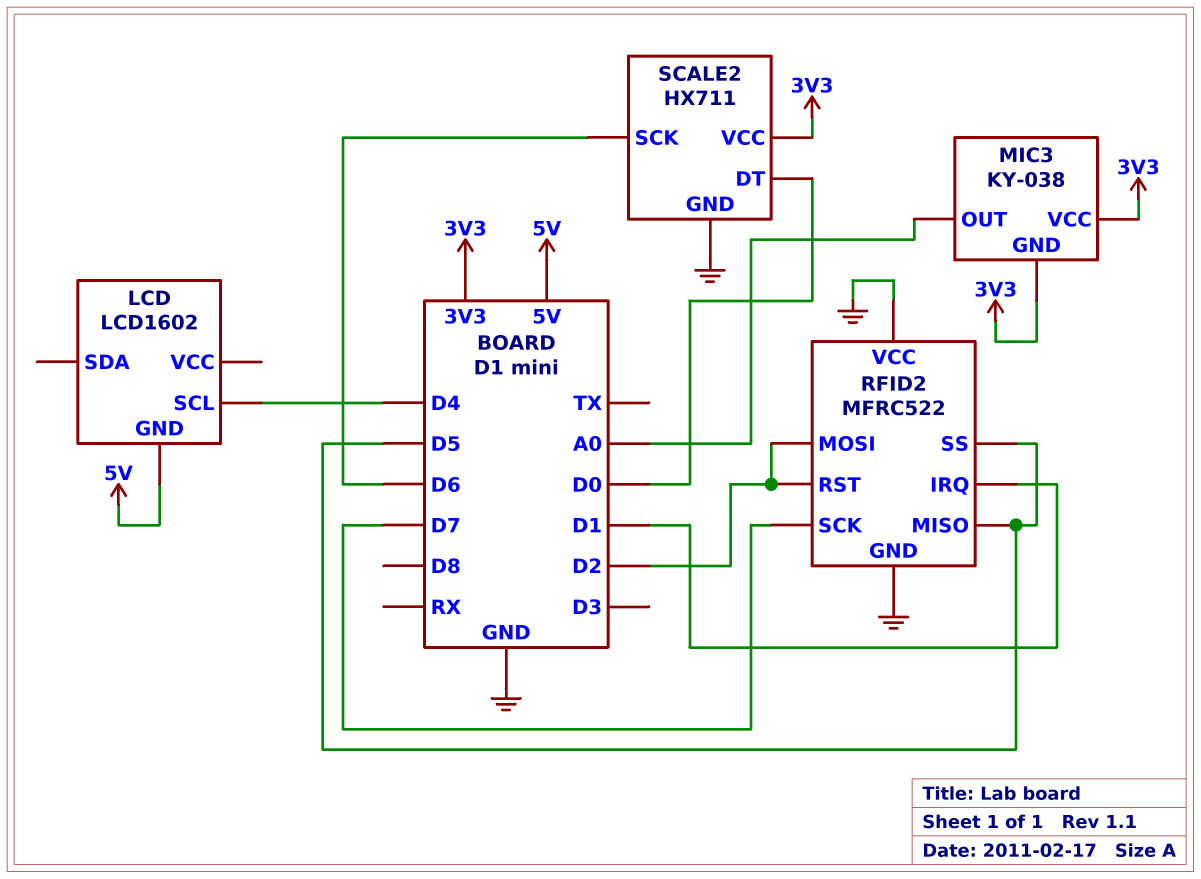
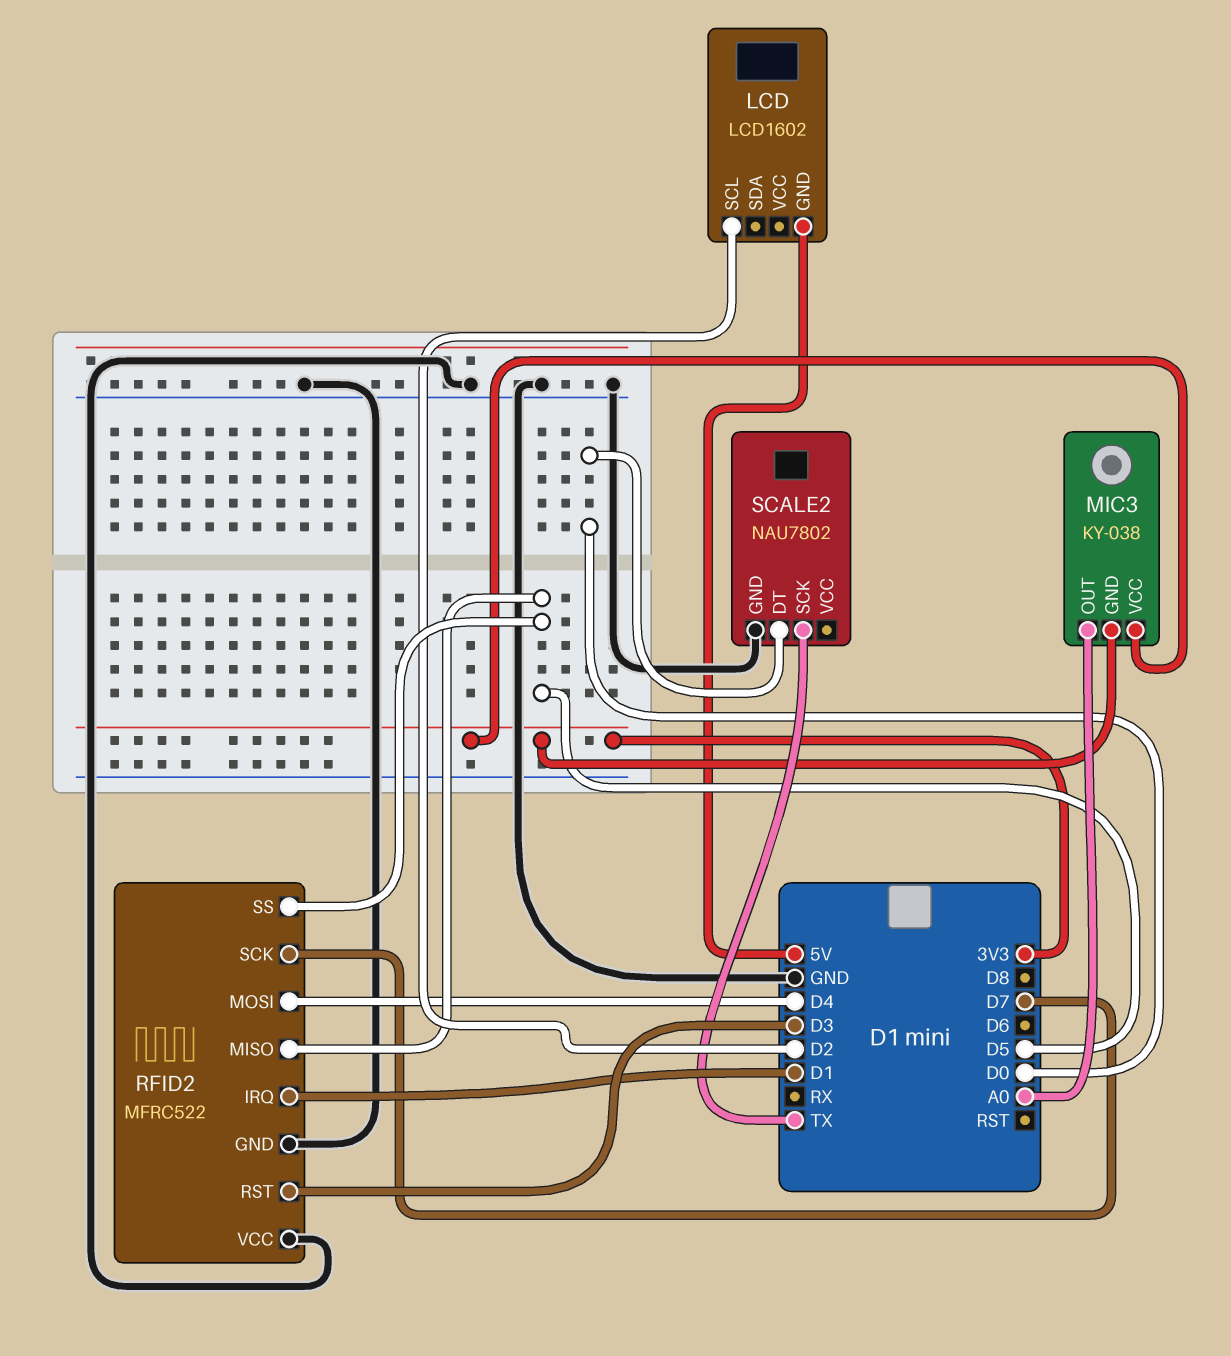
LCD pin SCL: D4 -> D2
RFID2 pin MOSI: D2 -> D4
RFID2 pin RST: D2 -> D3
SCALE2: HX711 -> NAU7802
SCALE2 pin SCK: D6 -> TX
SCALE2 pin VCC: 3V3 -> none

